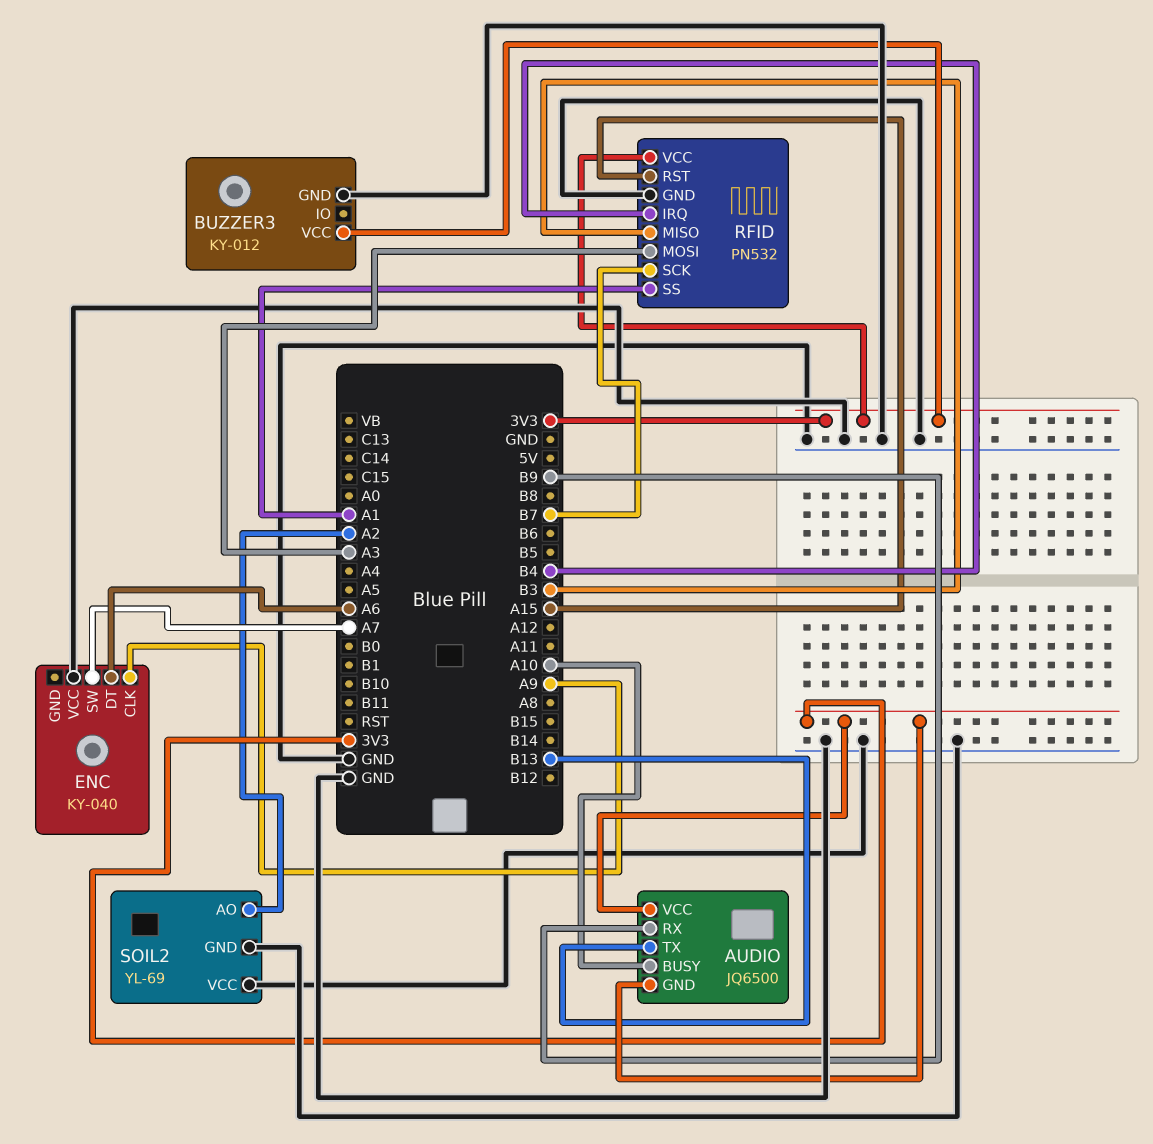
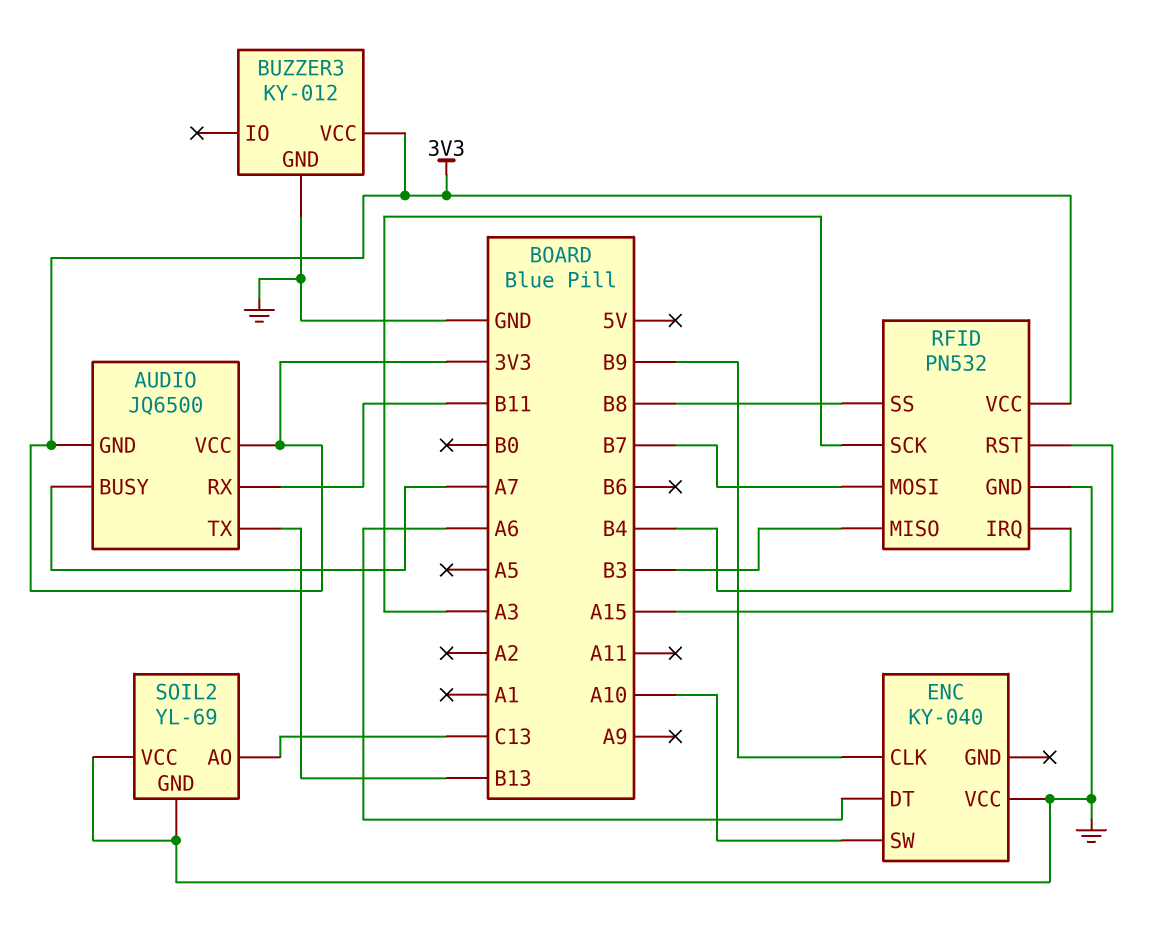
AUDIO pin BUSY: A10 -> A7
AUDIO pin RX: B9 -> B11
ENC pin CLK: A9 -> B9
ENC pin SW: A7 -> A10
RFID pin MOSI: A3 -> B7
RFID pin SCK: B7 -> A3
RFID pin SS: A1 -> B8
SOIL2 pin AO: A2 -> C13

